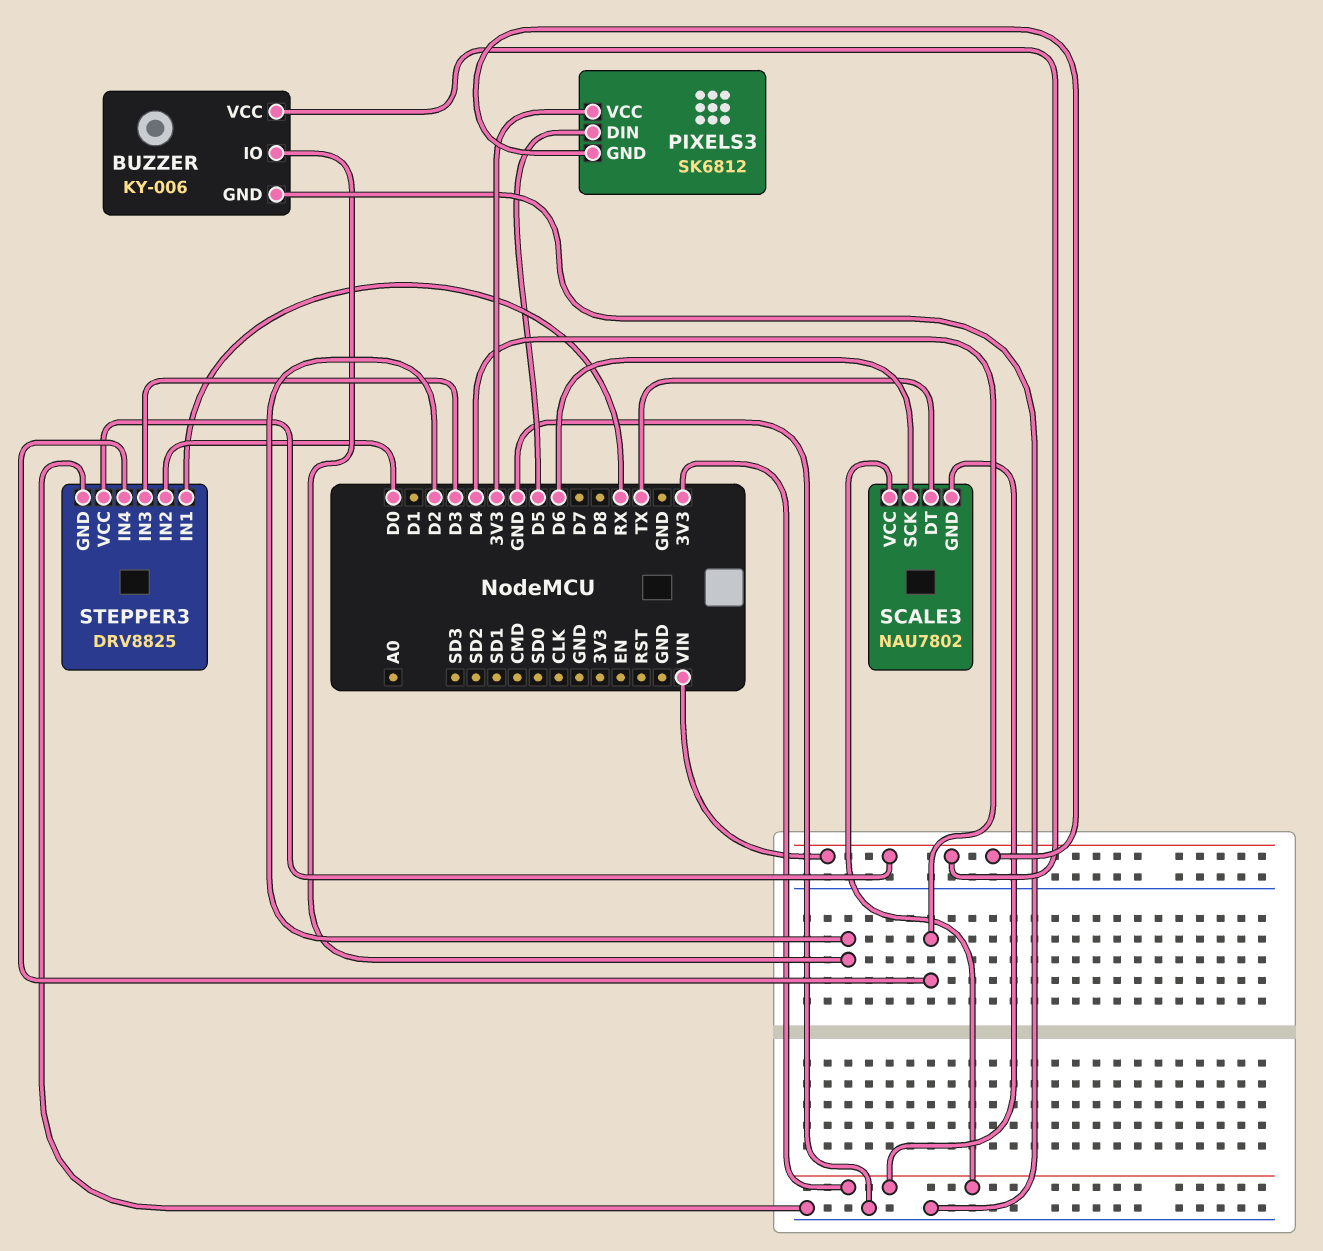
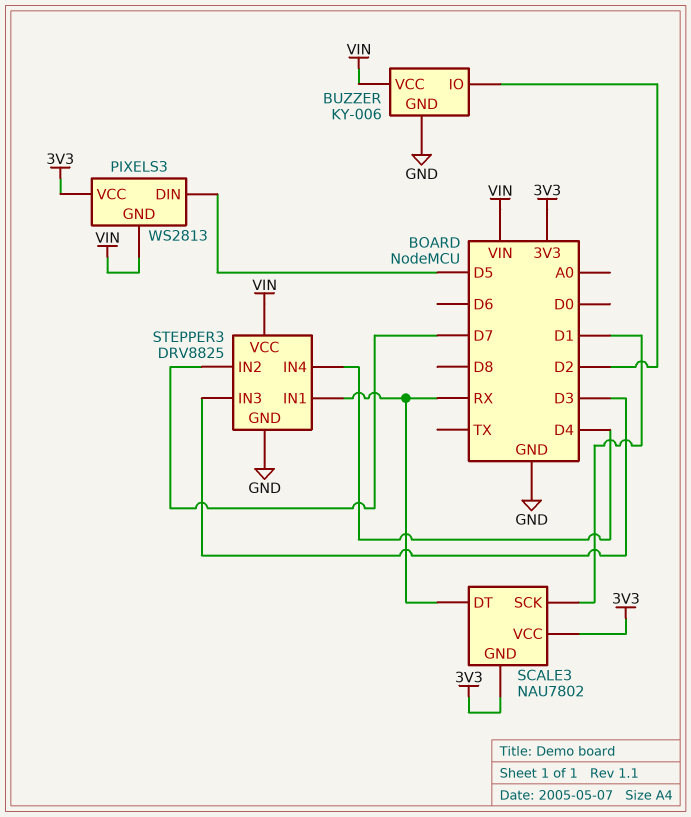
PIXELS3: SK6812 -> WS2813
SCALE3 pin DT: TX -> RX
SCALE3 pin SCK: D6 -> D1
STEPPER3 pin IN2: D0 -> D7

